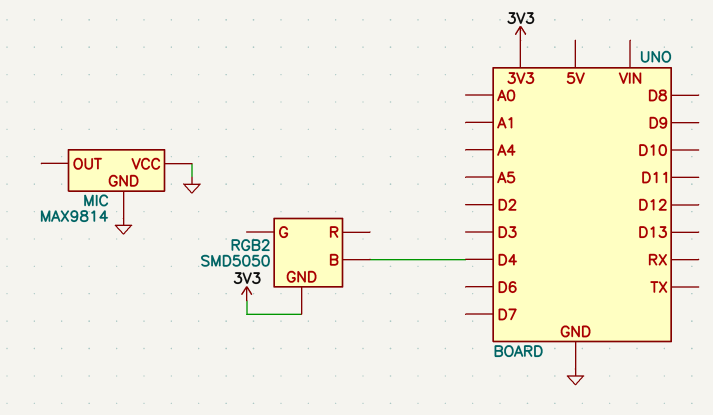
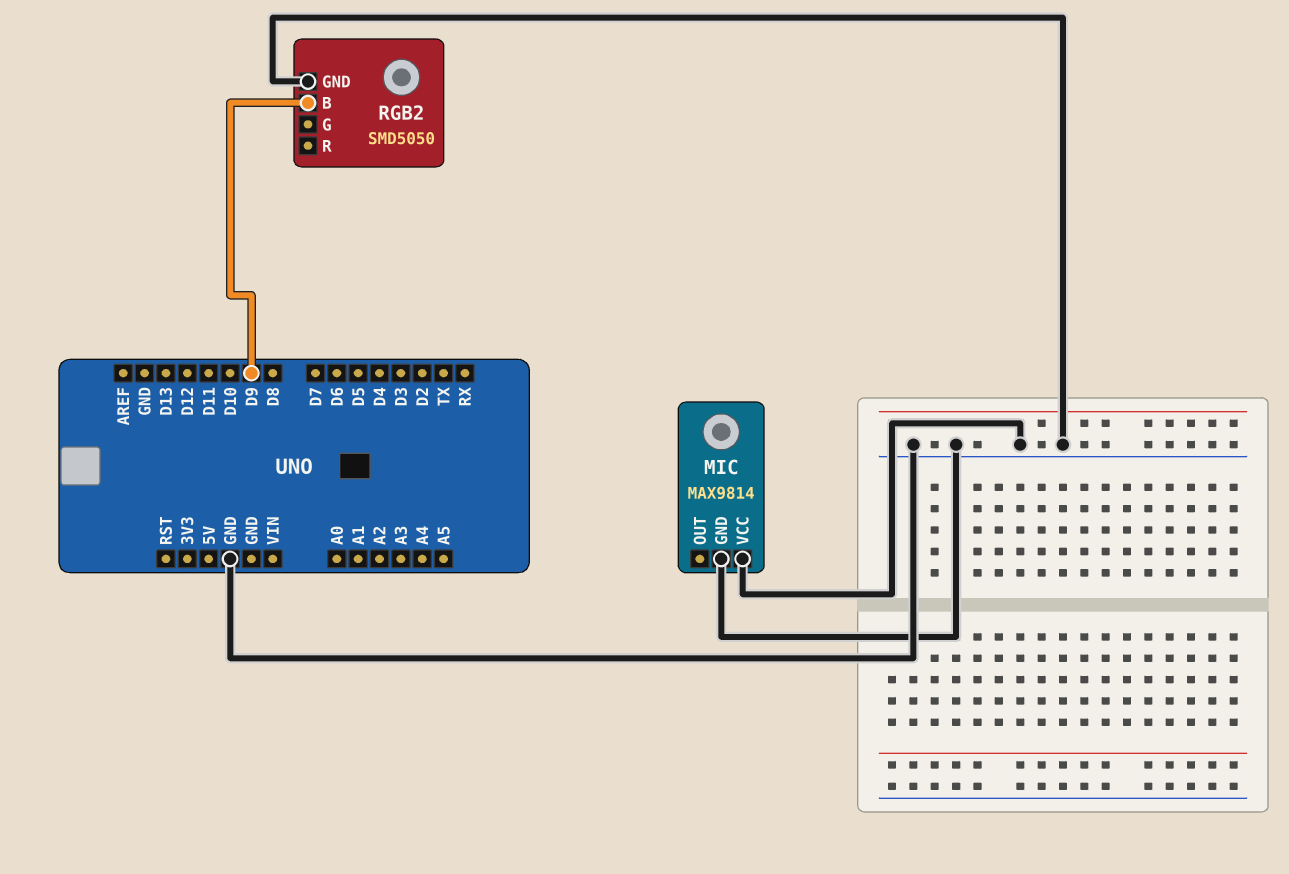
RGB2 pin B: D4 -> D9
RGB2 pin GND: 3V3 -> GND

